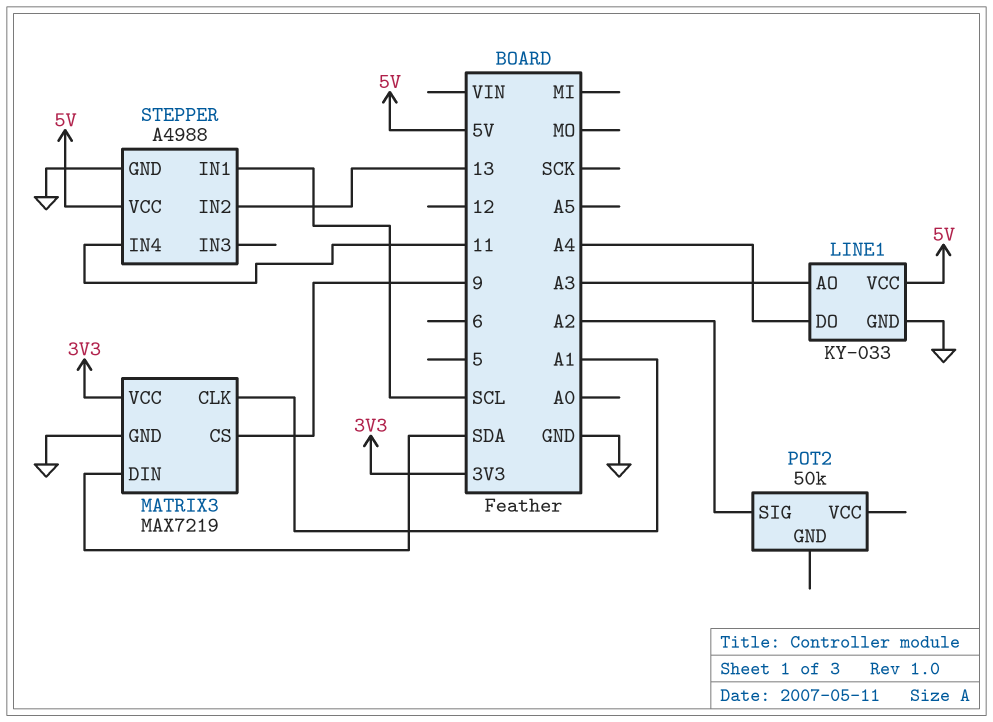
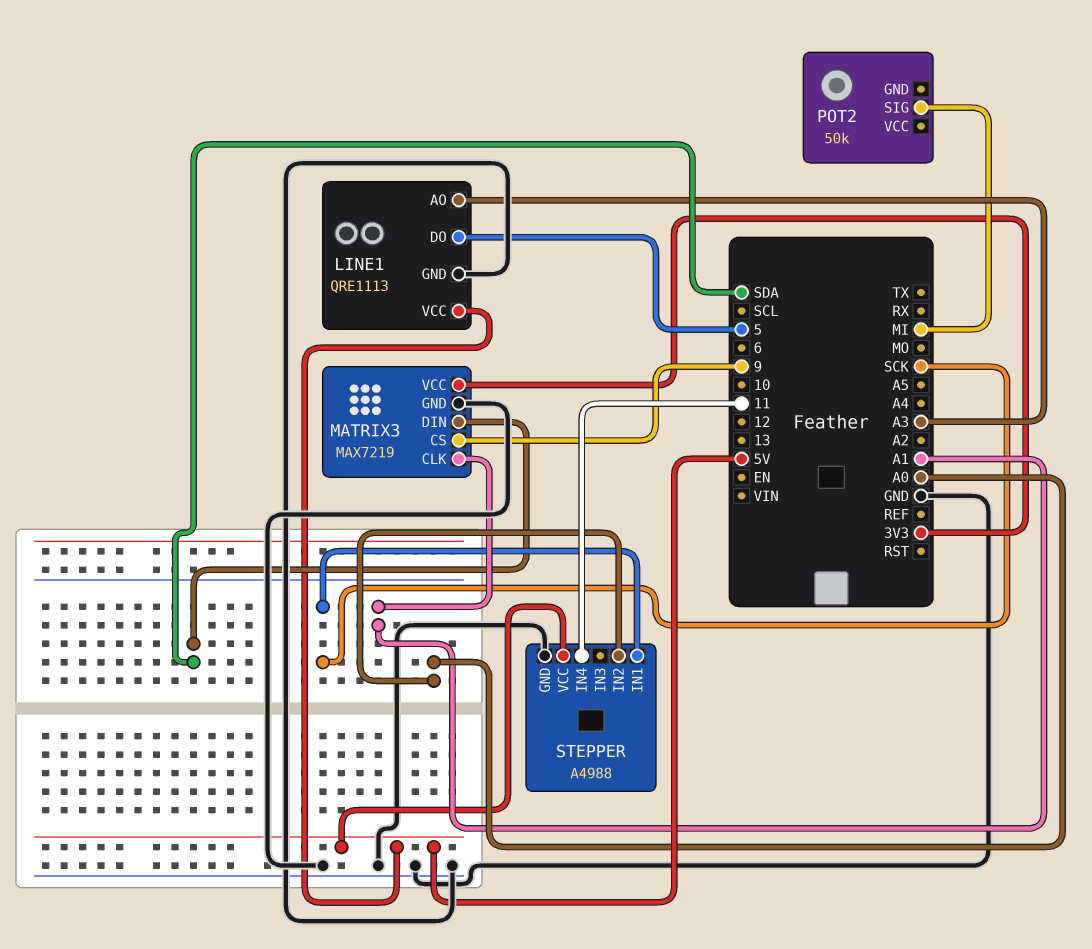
LINE1: KY-033 -> QRE1113
LINE1 pin DO: A4 -> 5
POT2 pin SIG: A2 -> MI
STEPPER pin IN1: SCL -> SCK
STEPPER pin IN2: 13 -> A0

